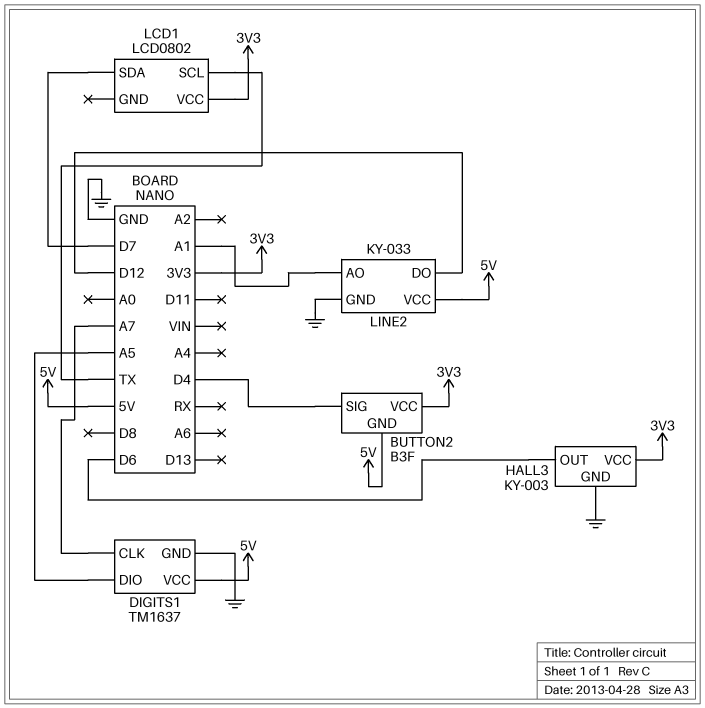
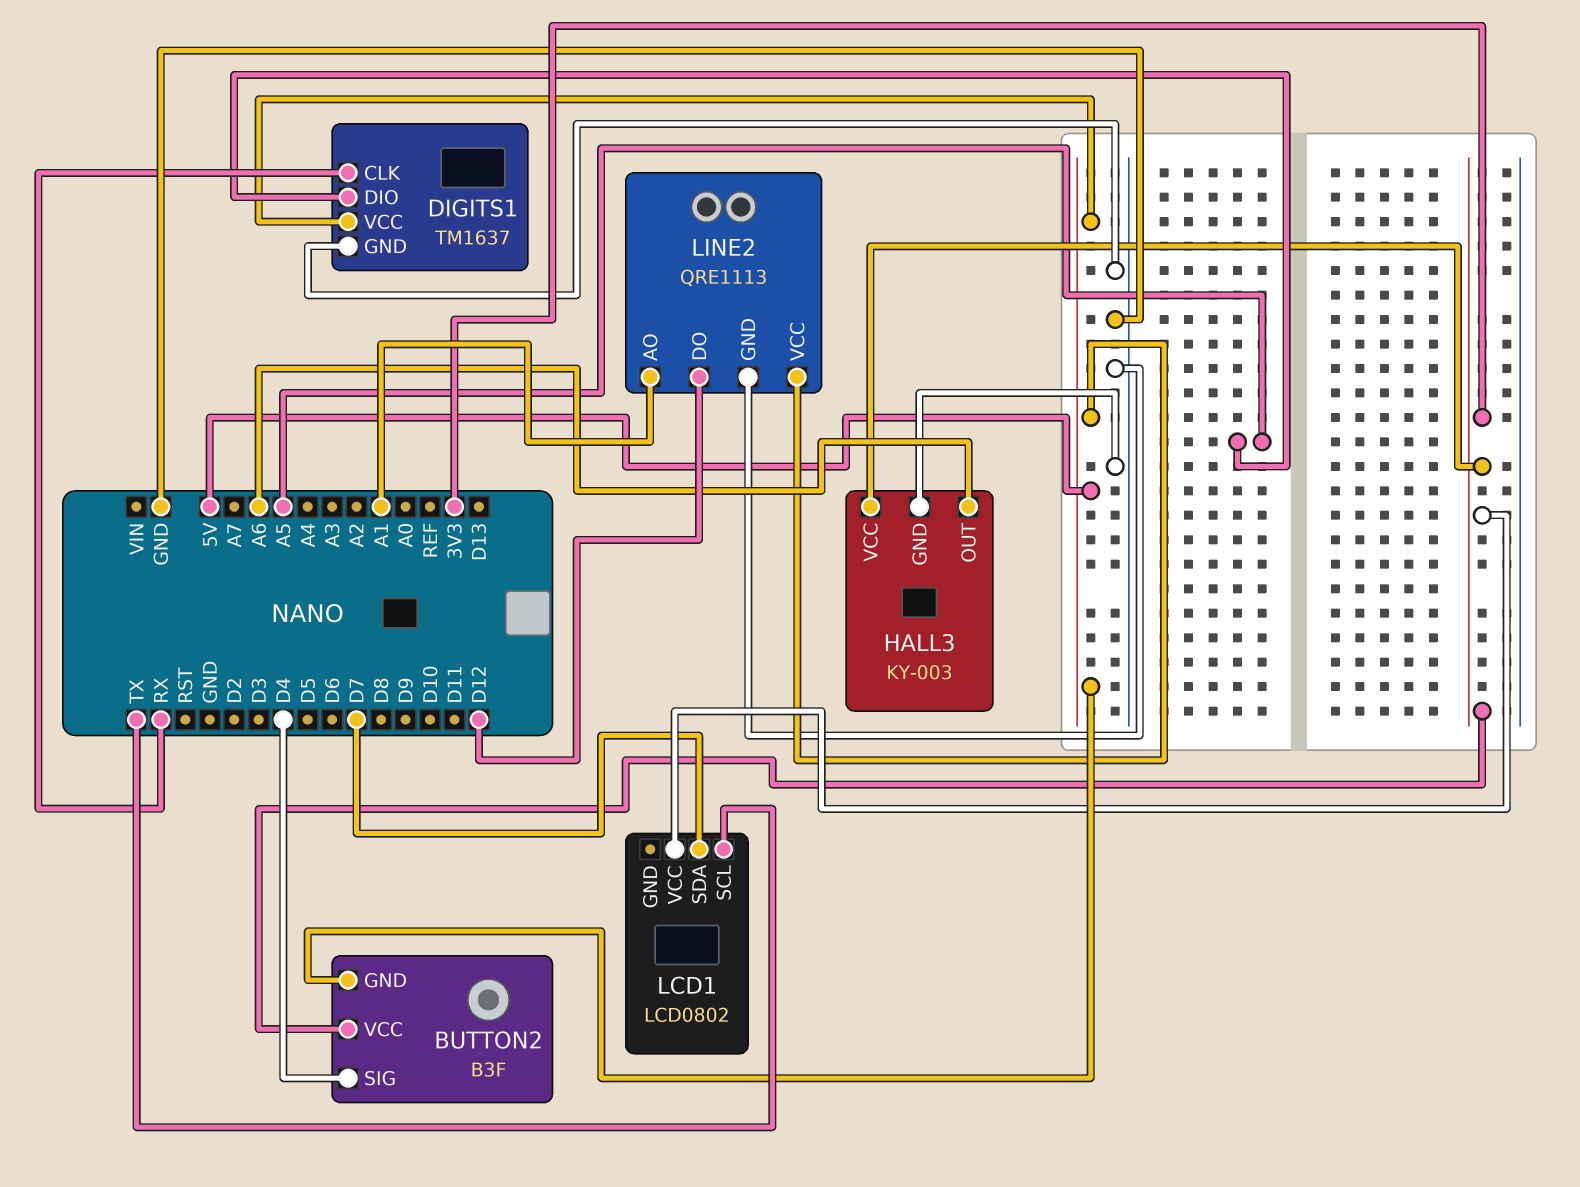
DIGITS1 pin CLK: A7 -> RX
HALL3 pin OUT: D6 -> A6
LINE2: KY-033 -> QRE1113

